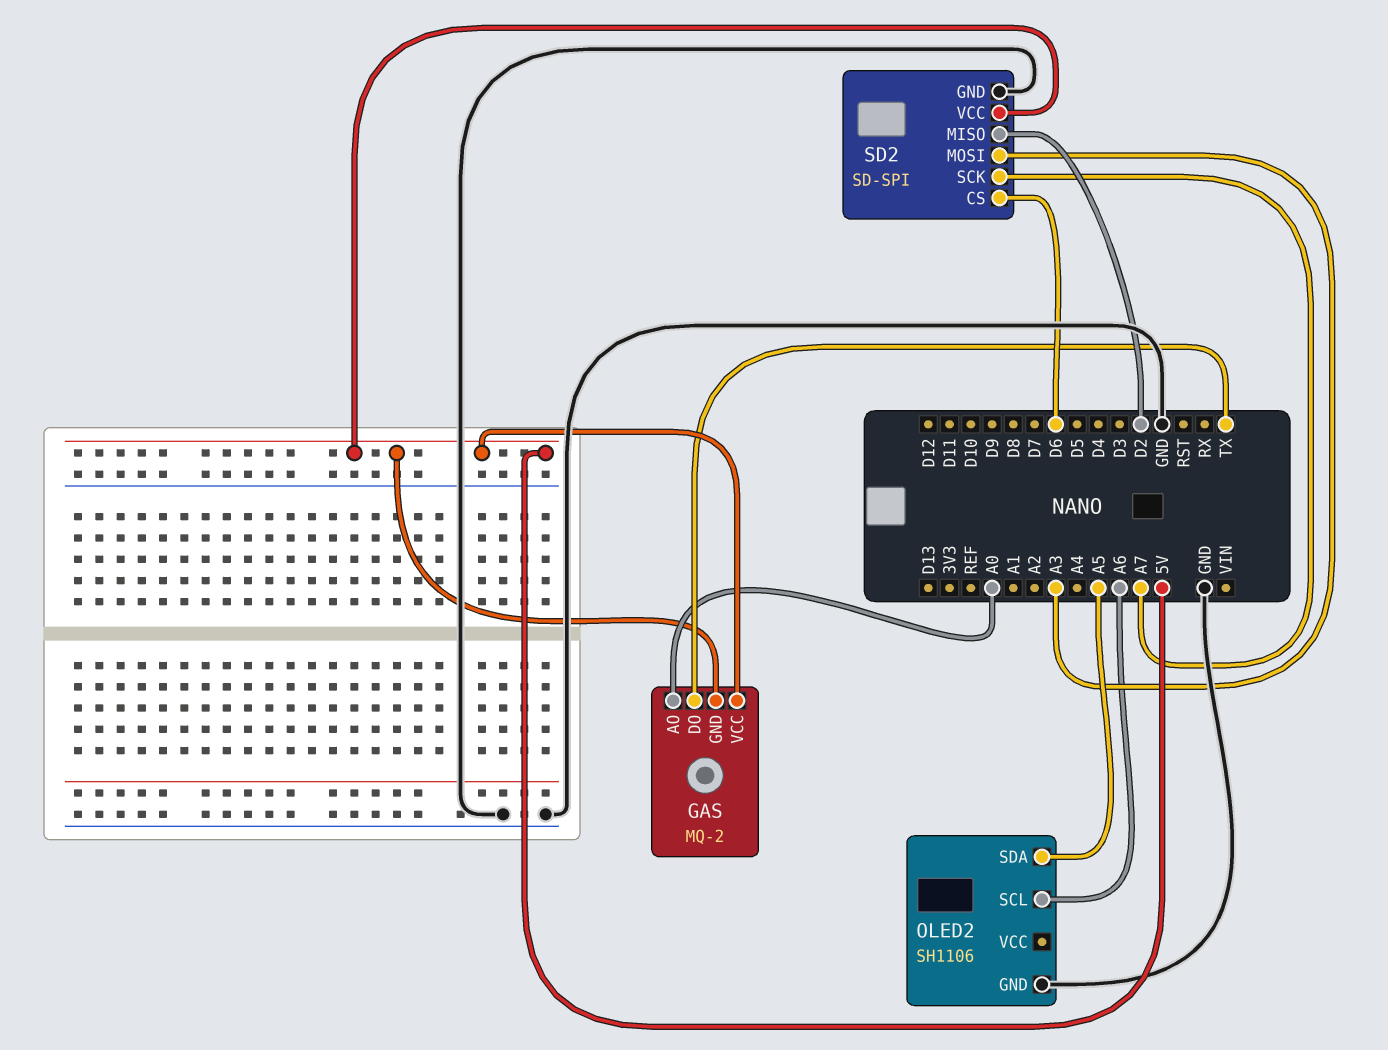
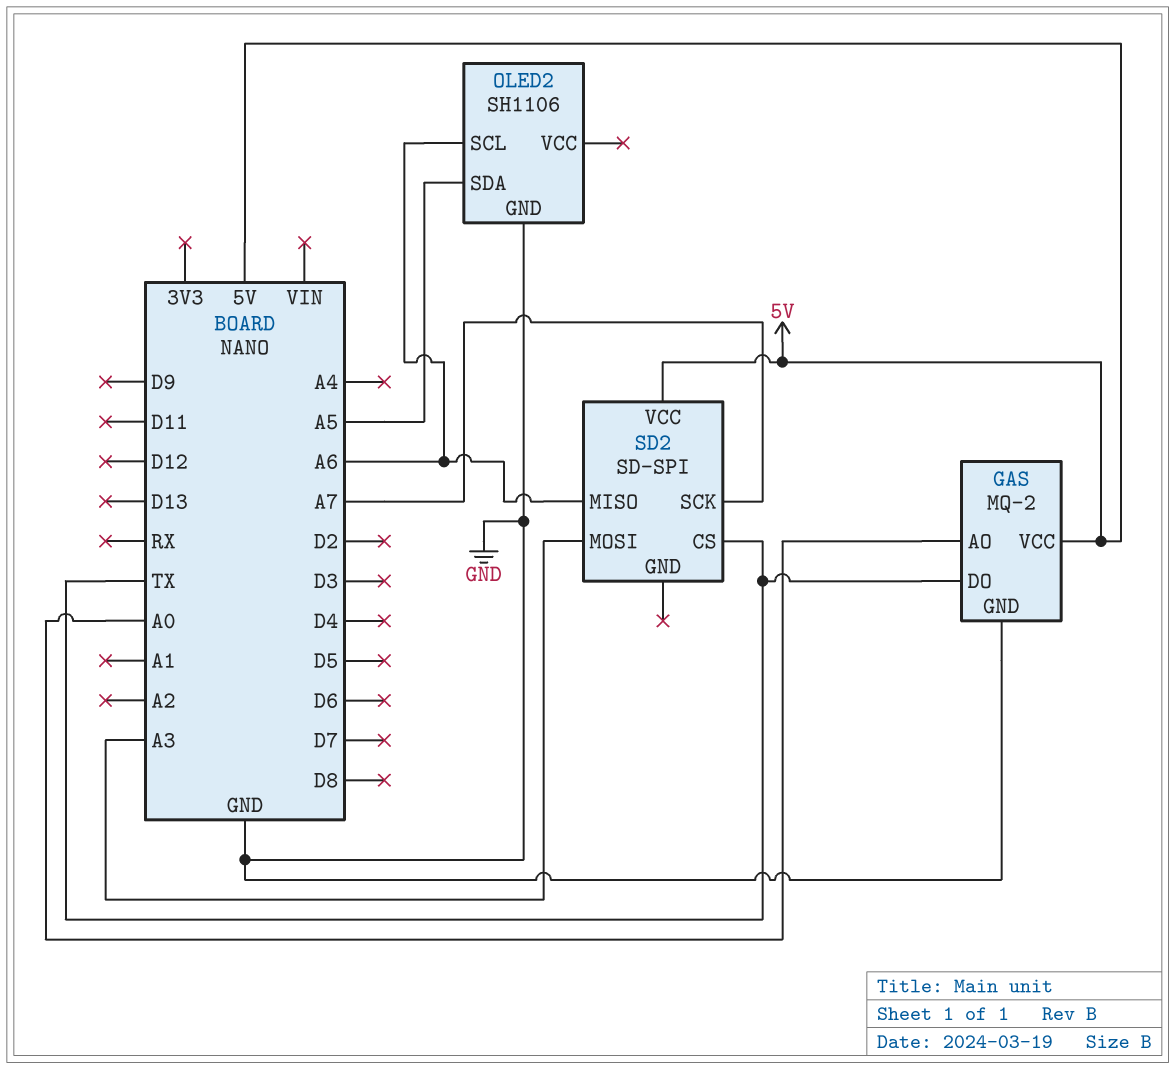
GAS pin GND: 5V -> GND
SD2 pin CS: D6 -> TX
SD2 pin GND: GND -> none
SD2 pin MISO: D2 -> A6

